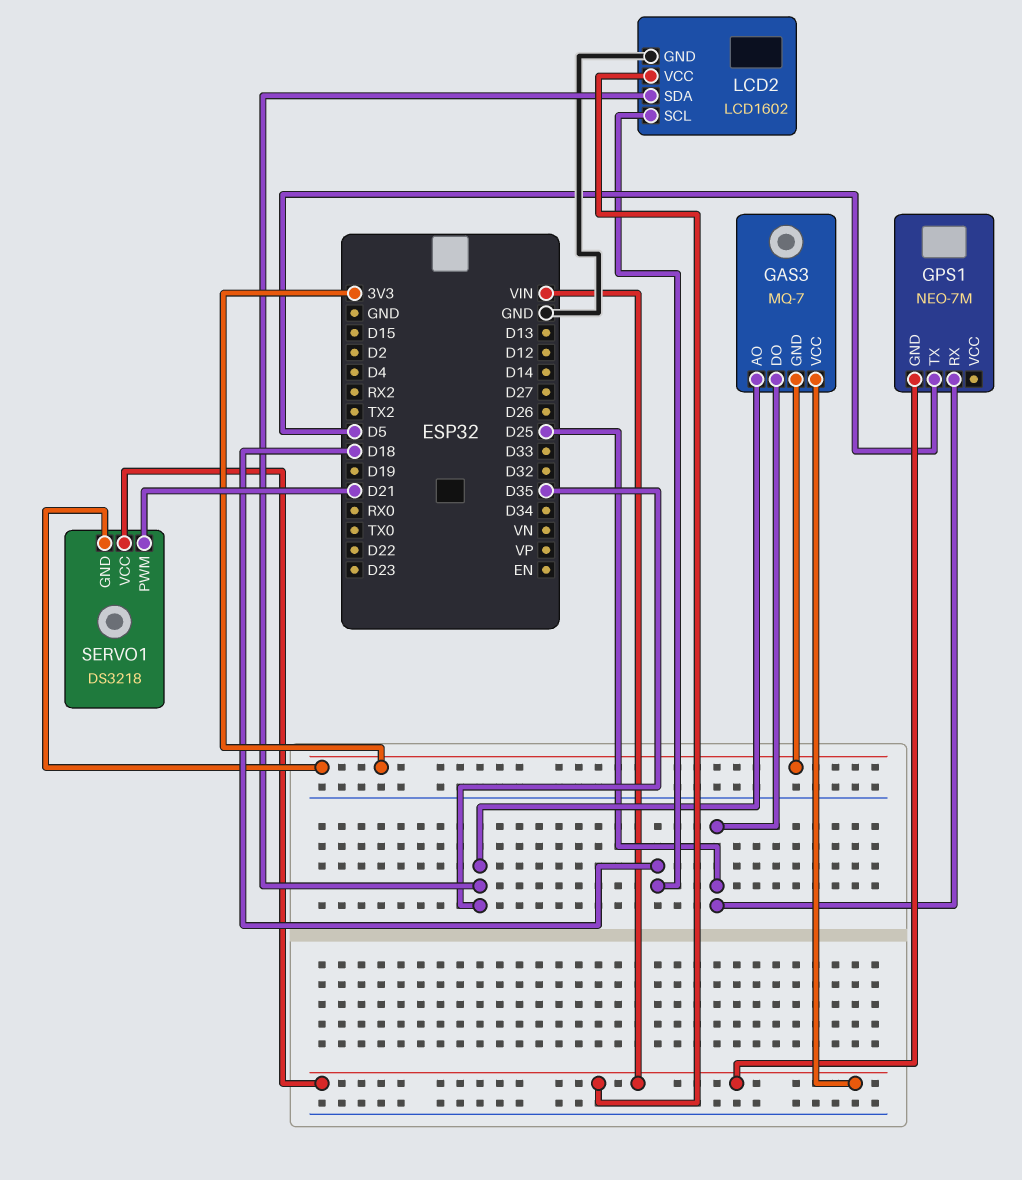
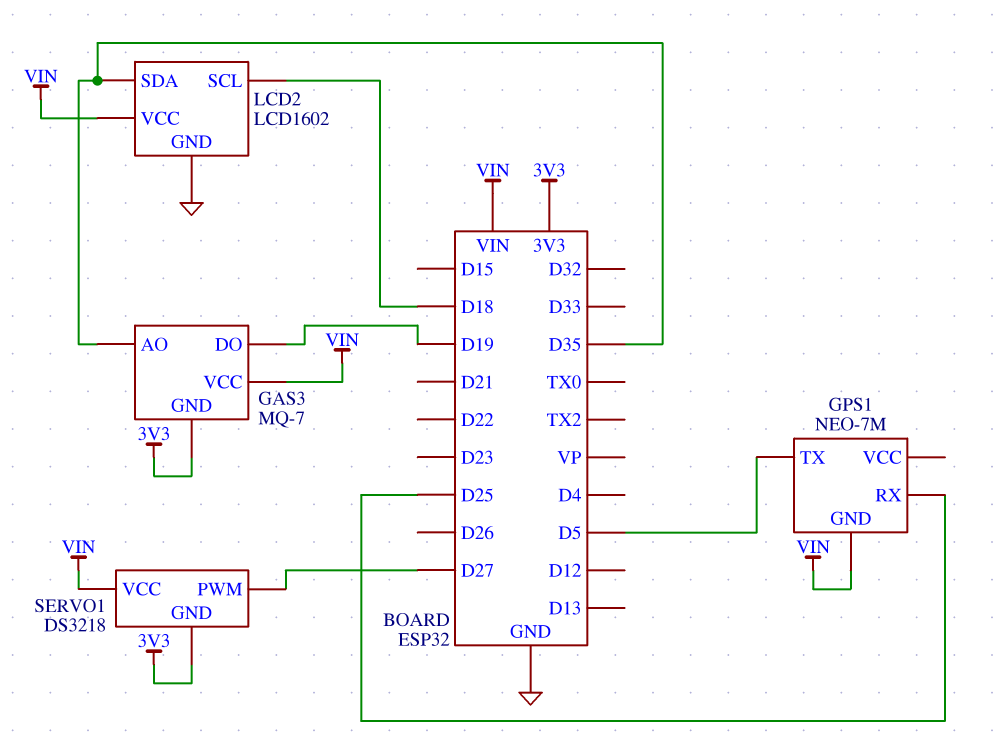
GAS3 pin DO: D25 -> D19
SERVO1 pin PWM: D21 -> D27

